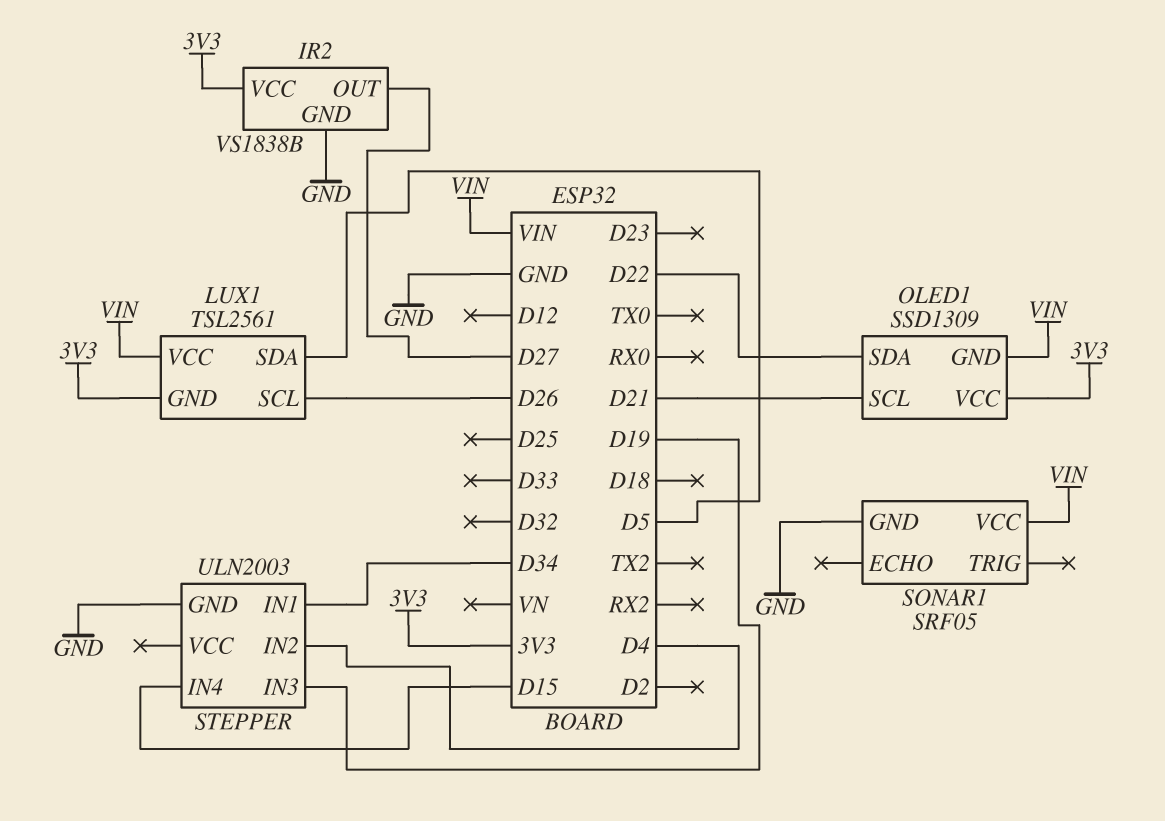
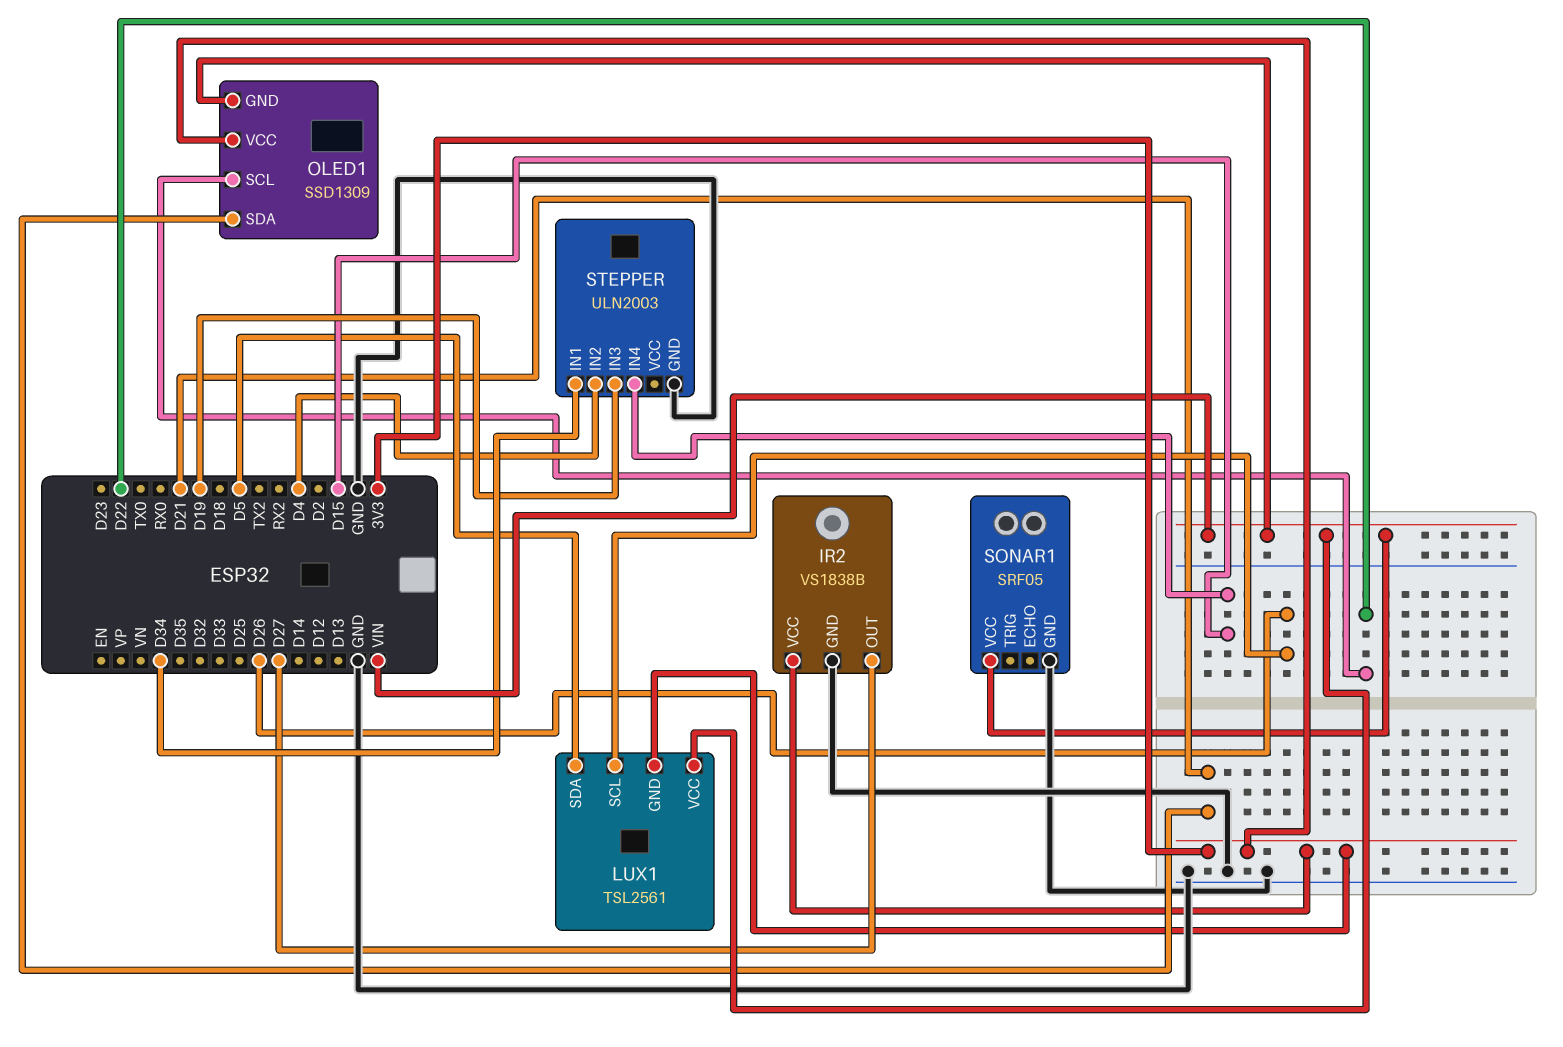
OLED1 pin SCL: D21 -> D22
OLED1 pin SDA: D22 -> D21

